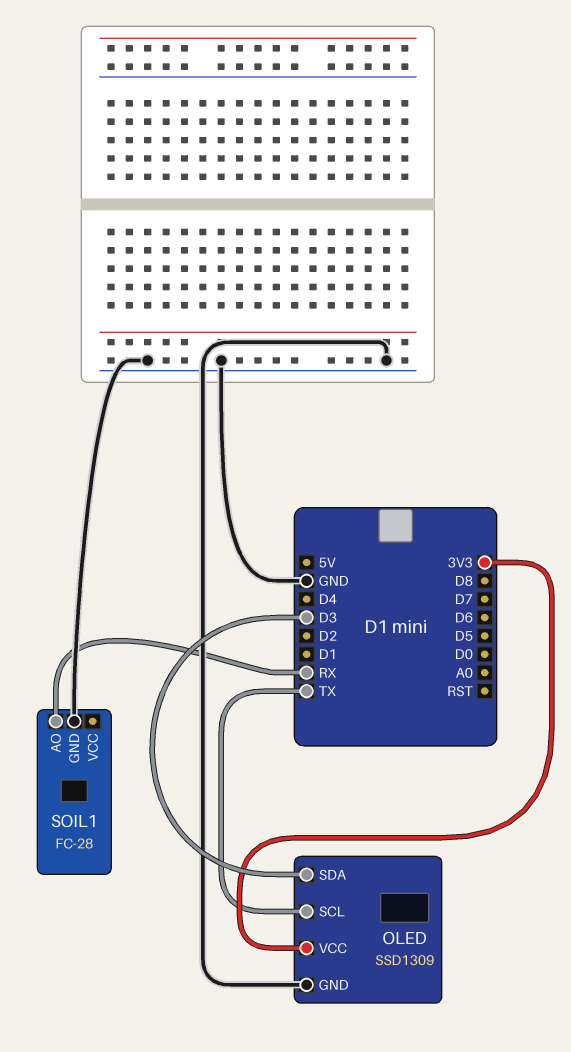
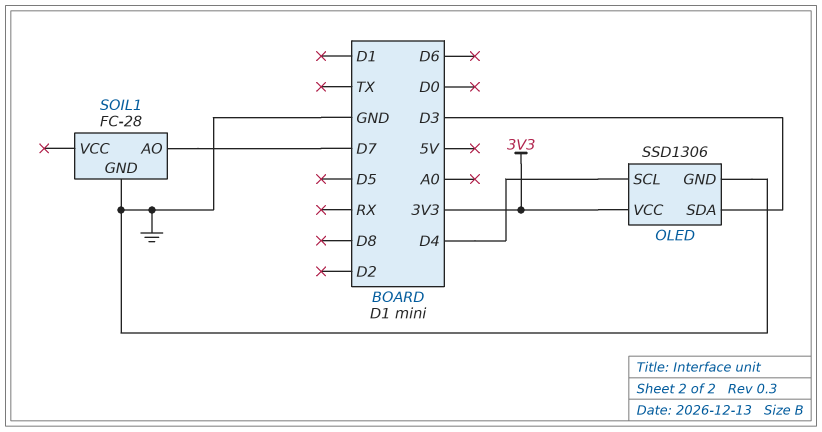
OLED: SSD1309 -> SSD1306
OLED pin SCL: TX -> D4
SOIL1 pin AO: RX -> D7

